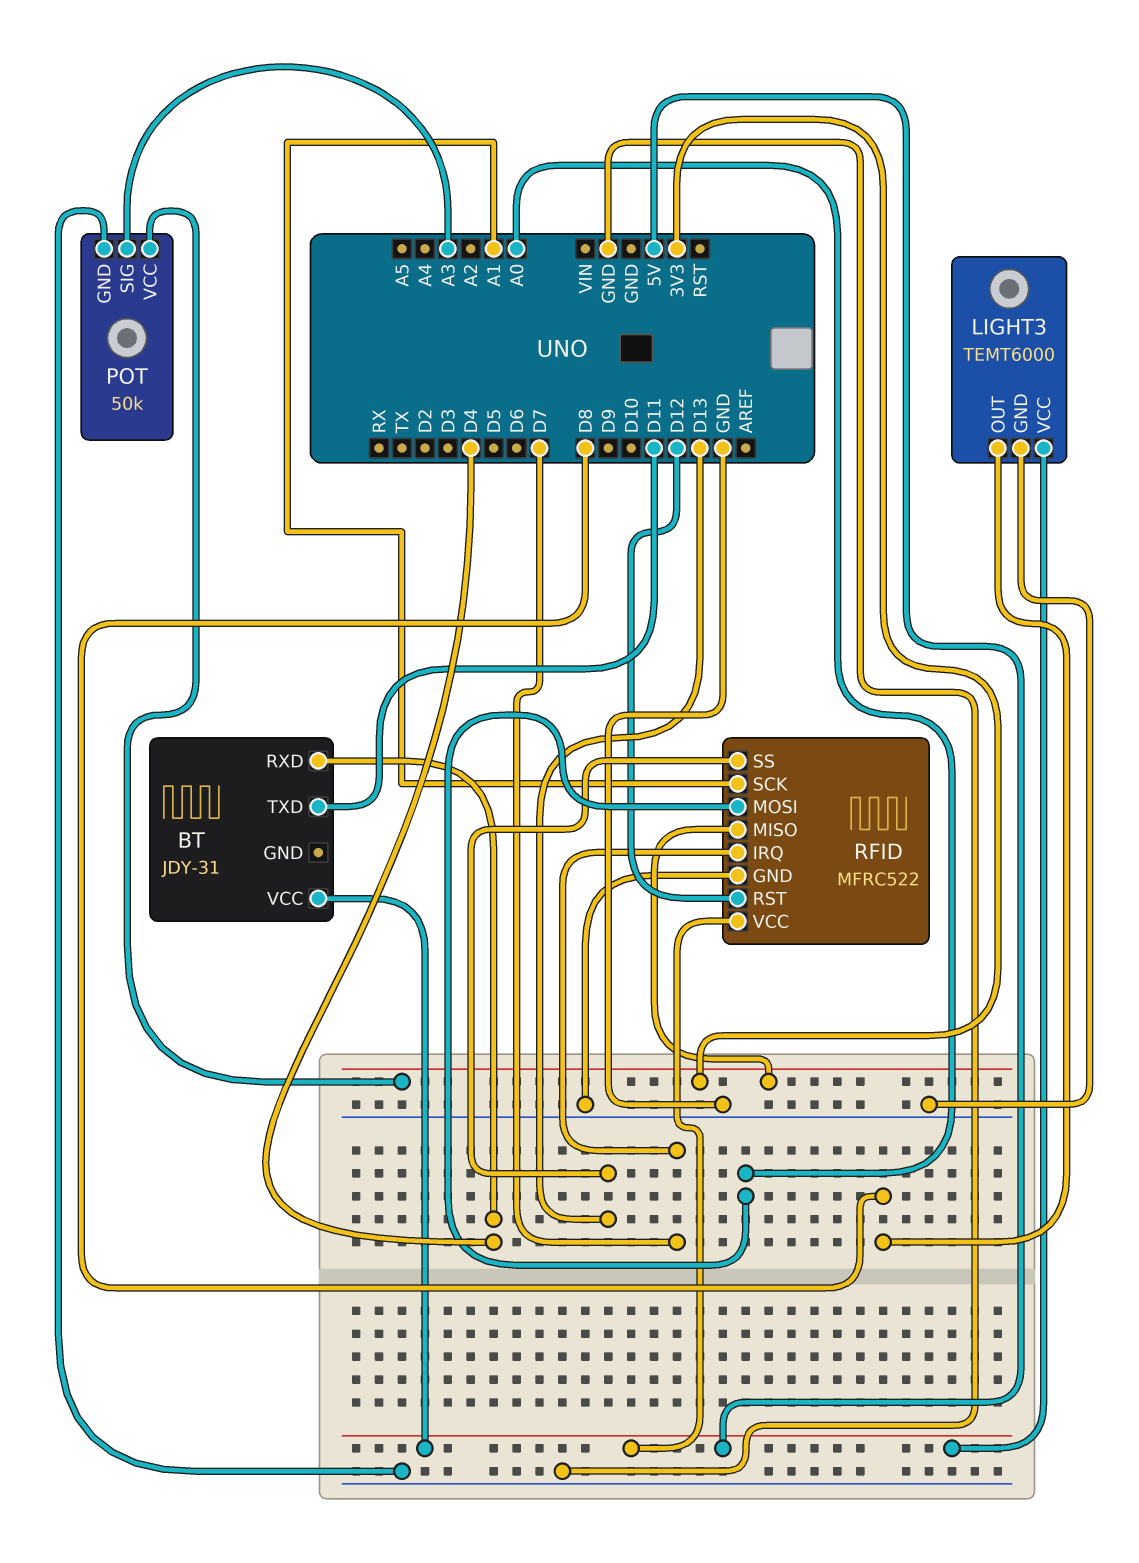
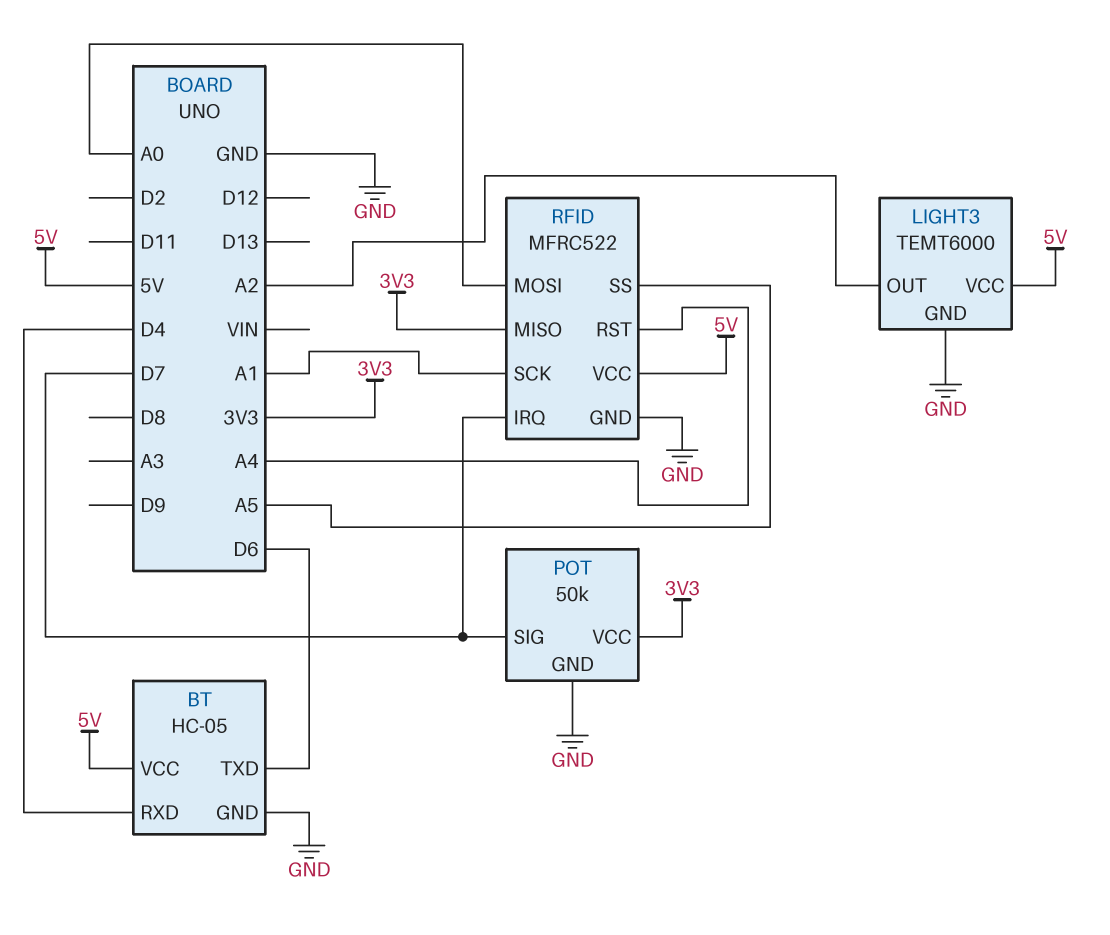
BT: JDY-31 -> HC-05
BT pin GND: none -> GND
BT pin TXD: D11 -> D6
LIGHT3 pin OUT: D8 -> A2
POT pin SIG: A3 -> D7
RFID pin RST: D12 -> A4
RFID pin SS: D13 -> A5

